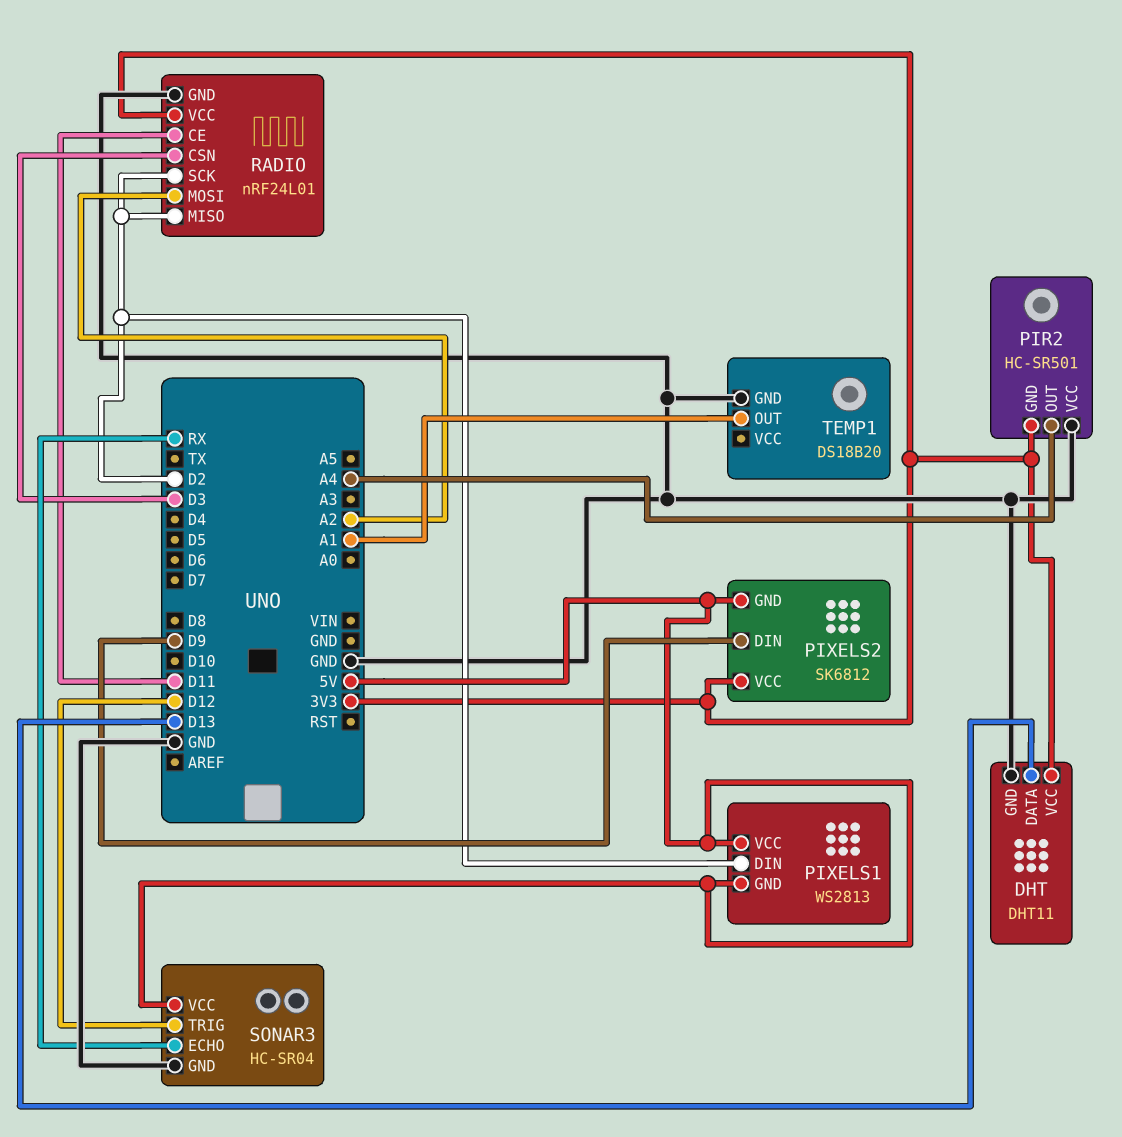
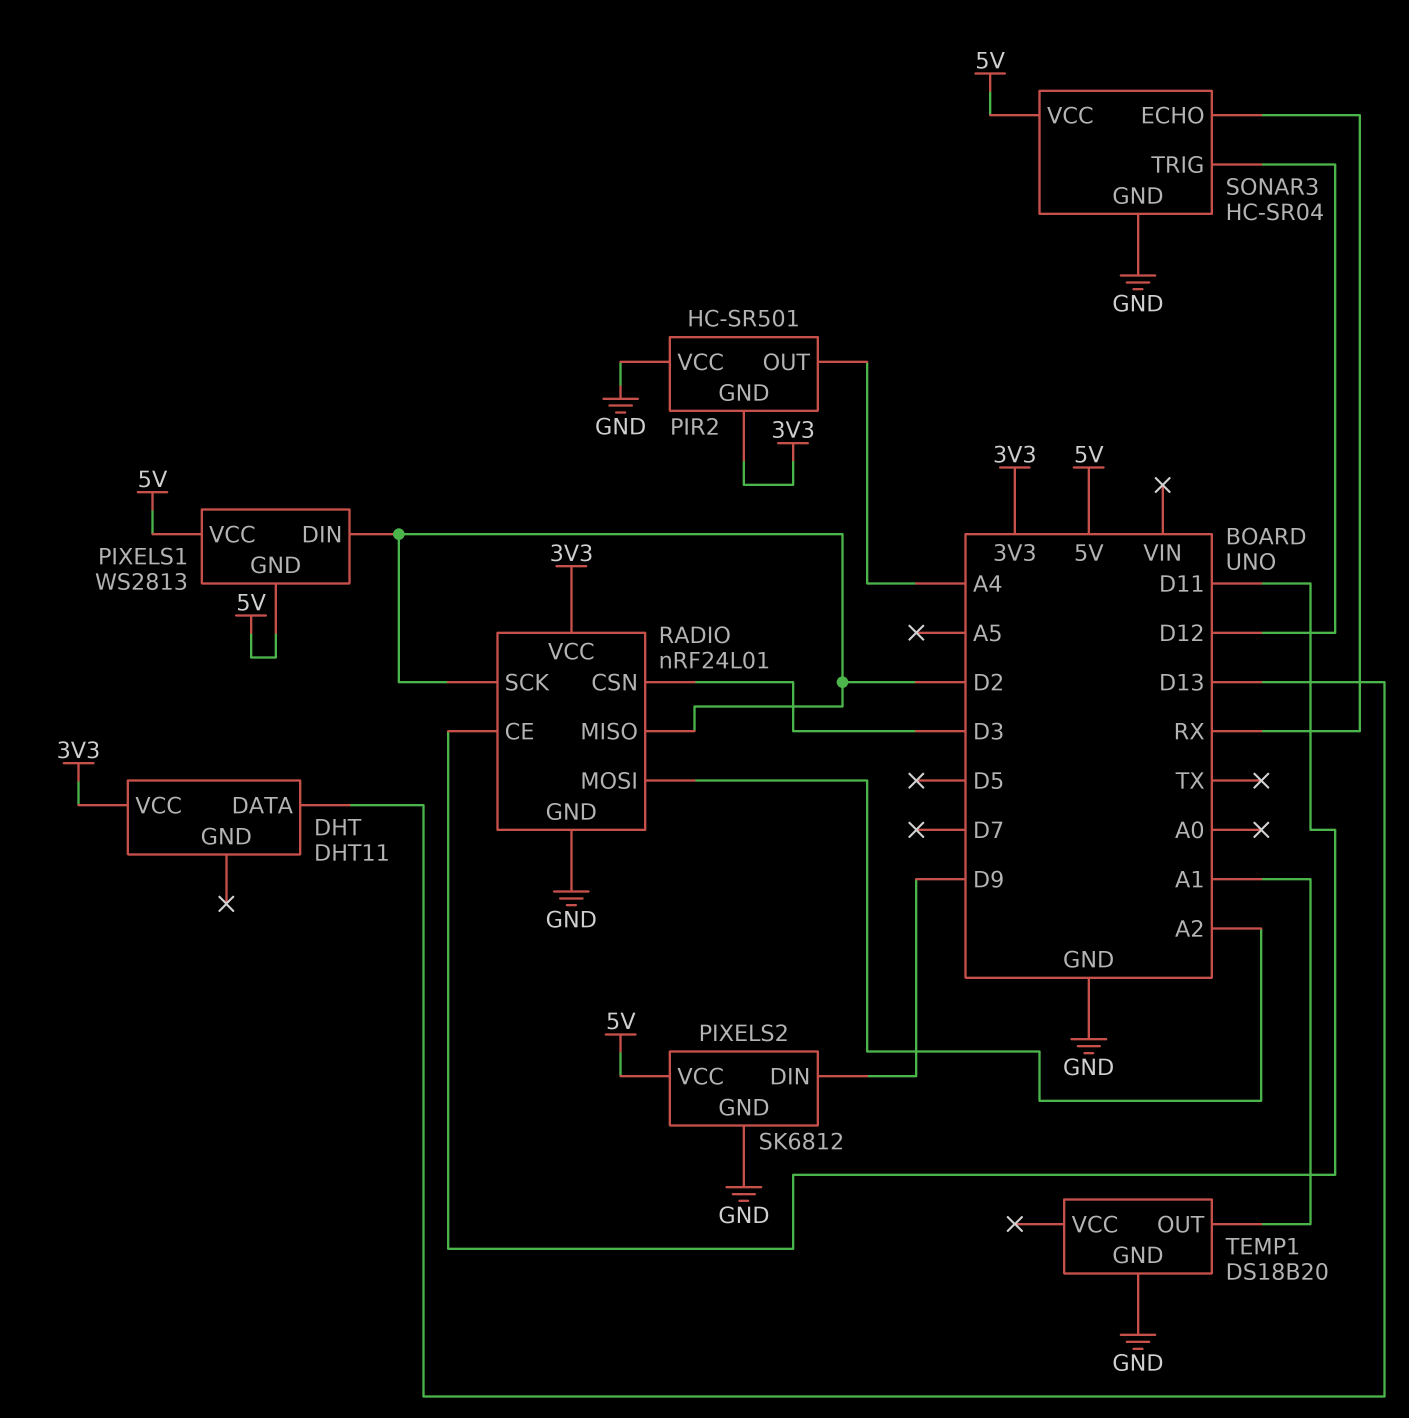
DHT pin GND: GND -> none
PIXELS2 pin GND: 5V -> GND
PIXELS2 pin VCC: 3V3 -> 5V

